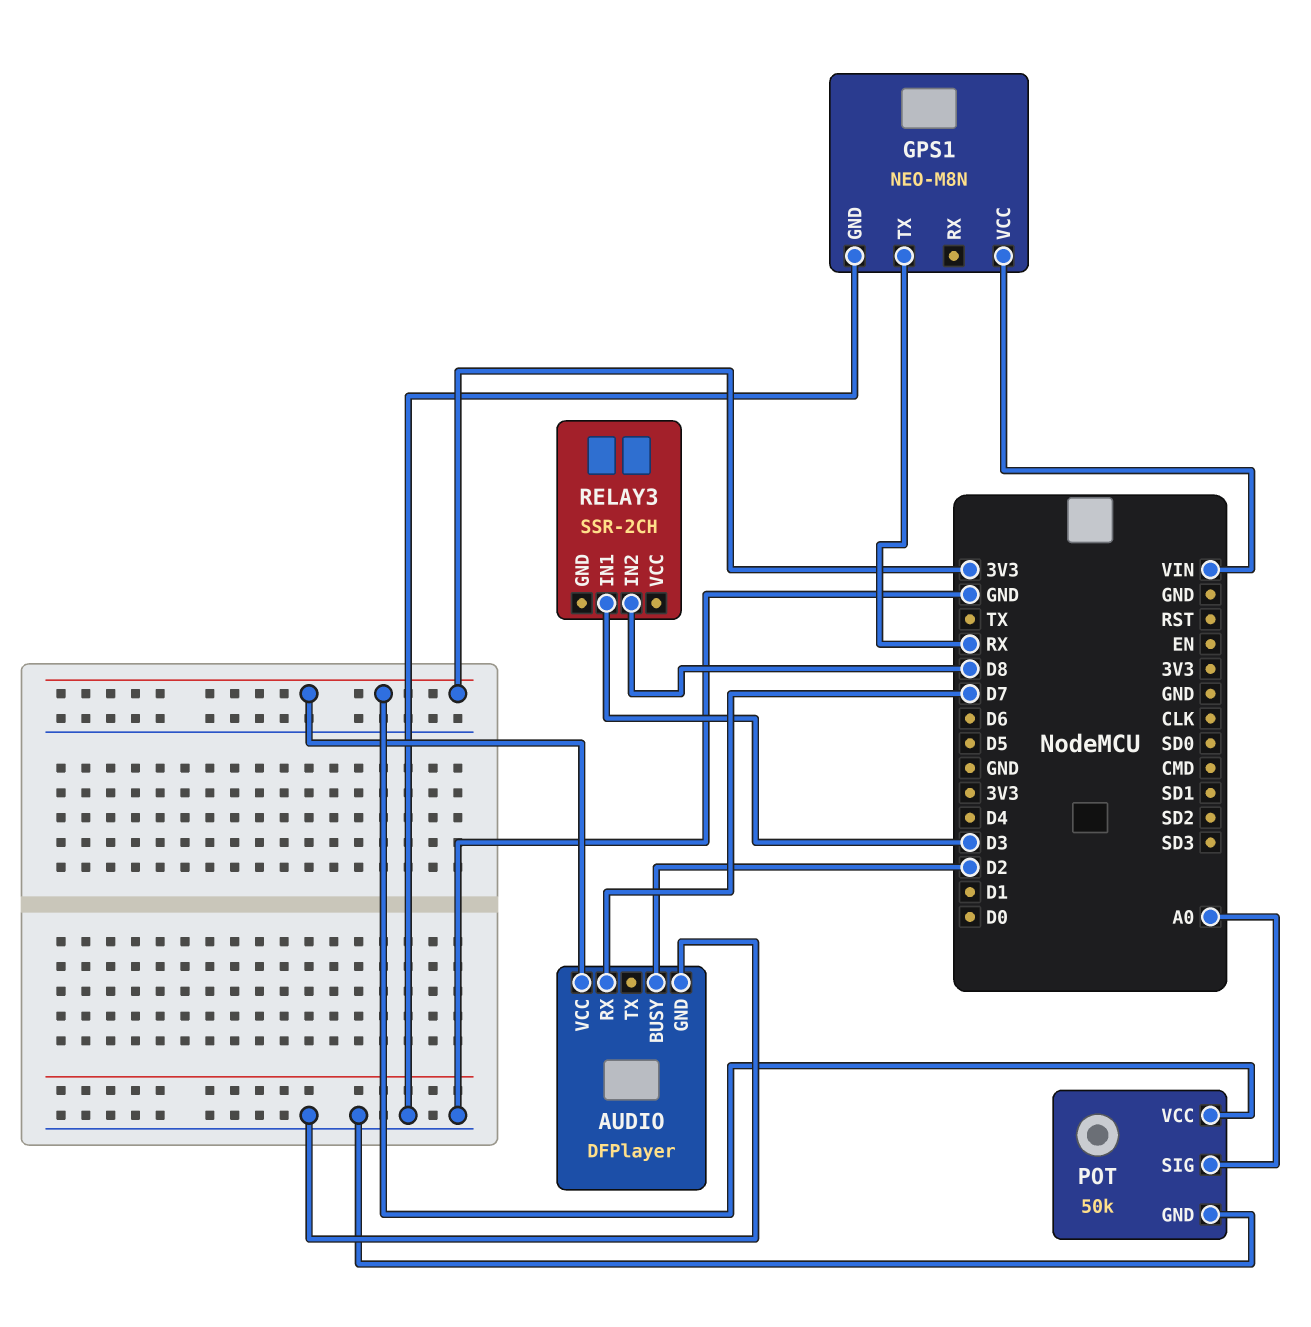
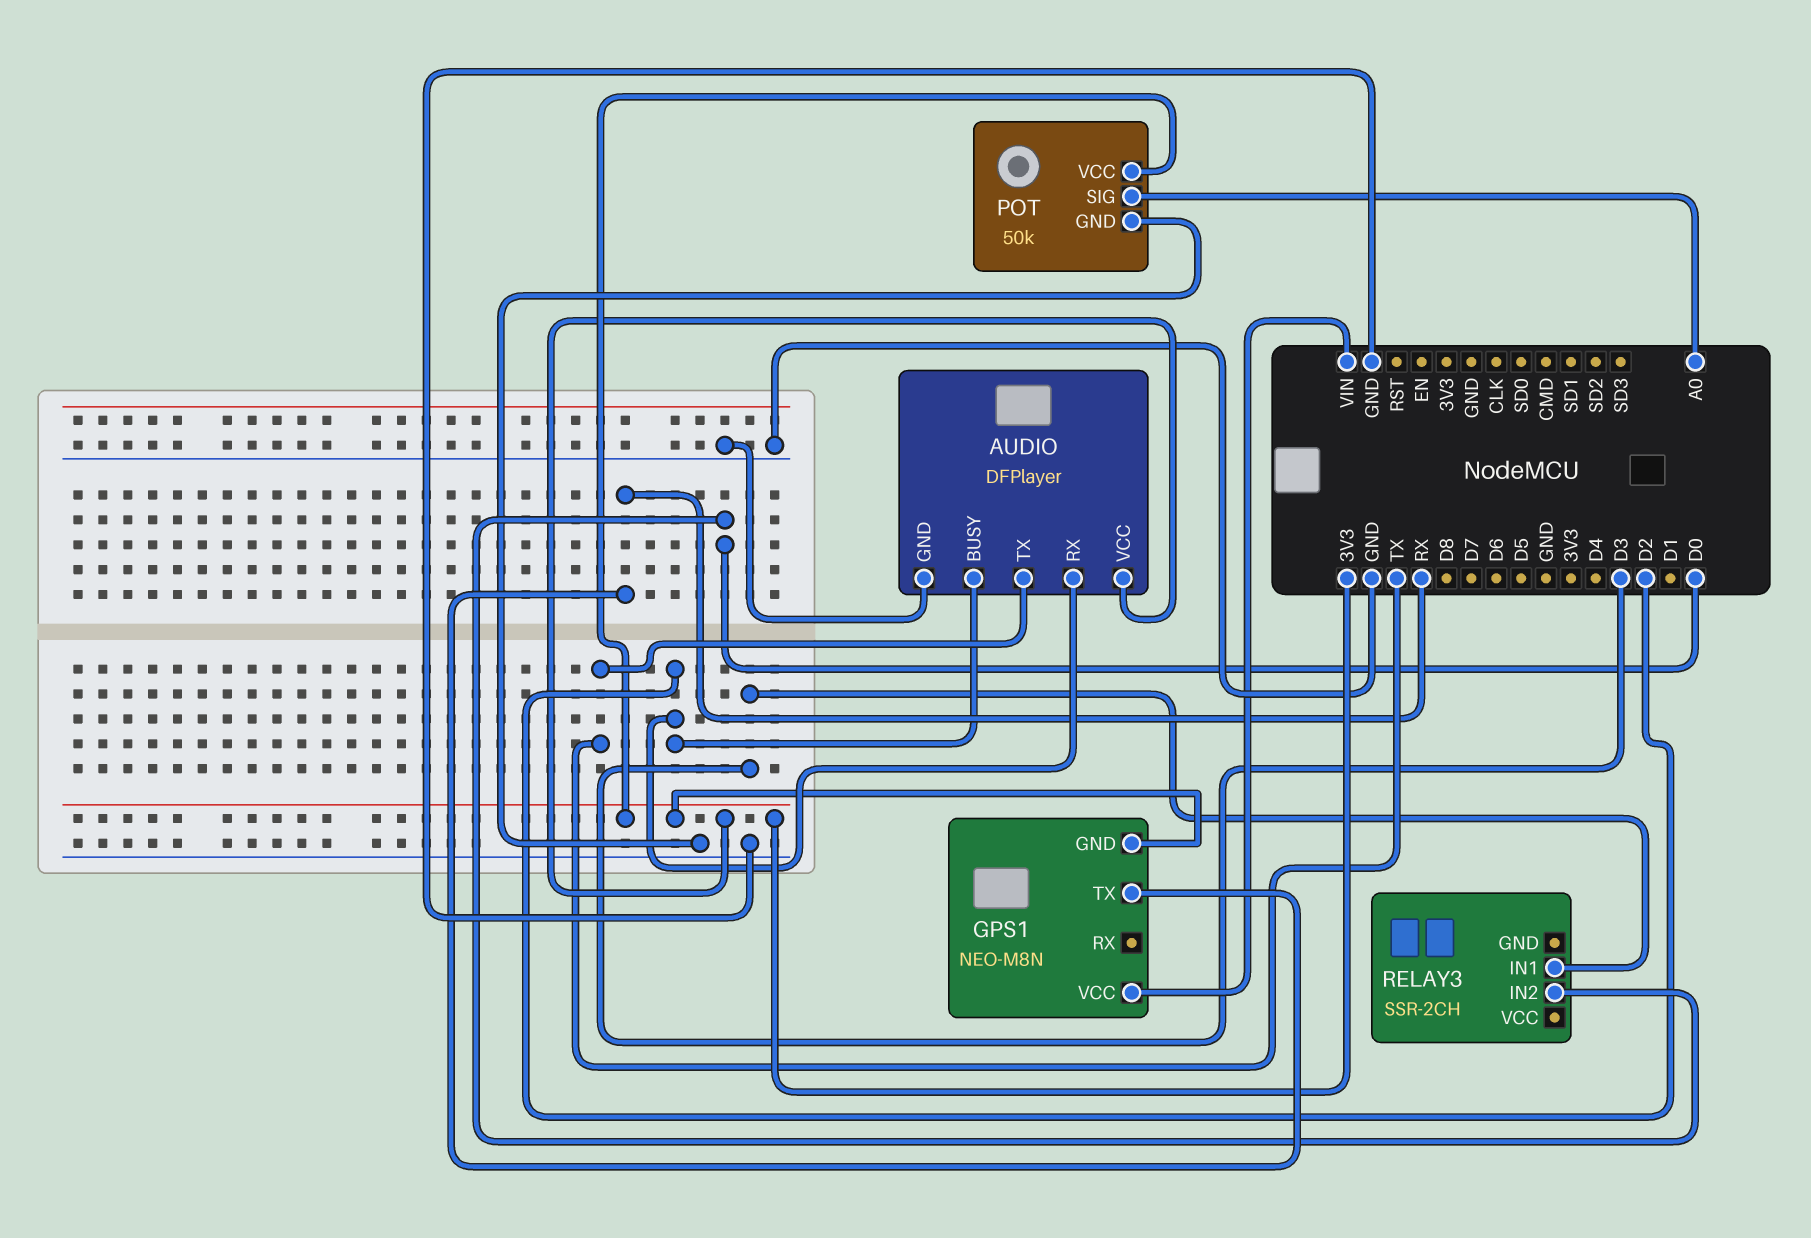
AUDIO pin RX: D7 -> D2
AUDIO pin TX: none -> TX
GPS1 pin GND: GND -> 3V3
RELAY3 pin IN2: D8 -> D0

